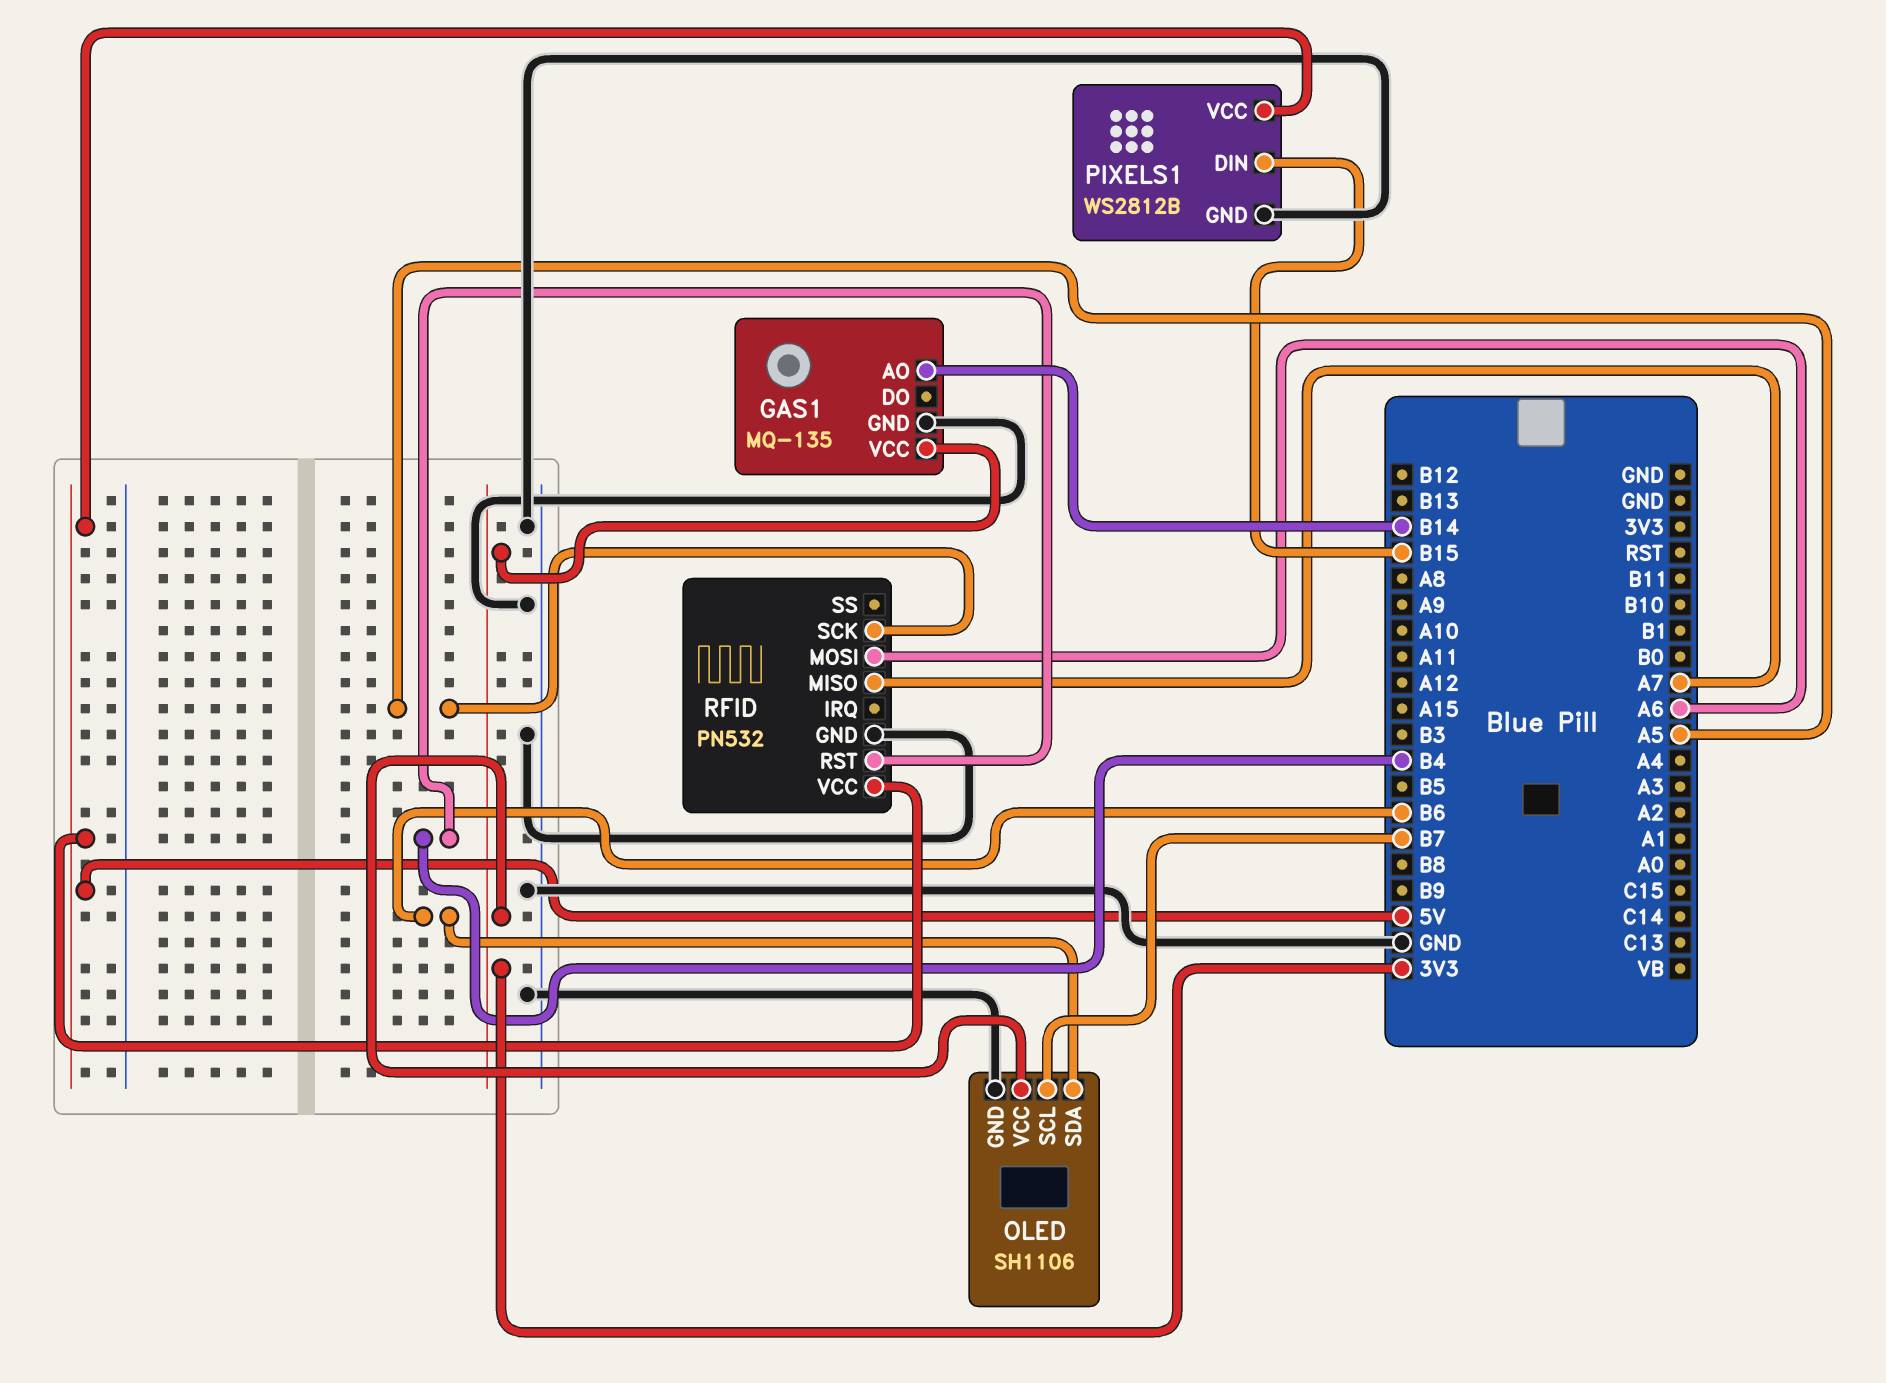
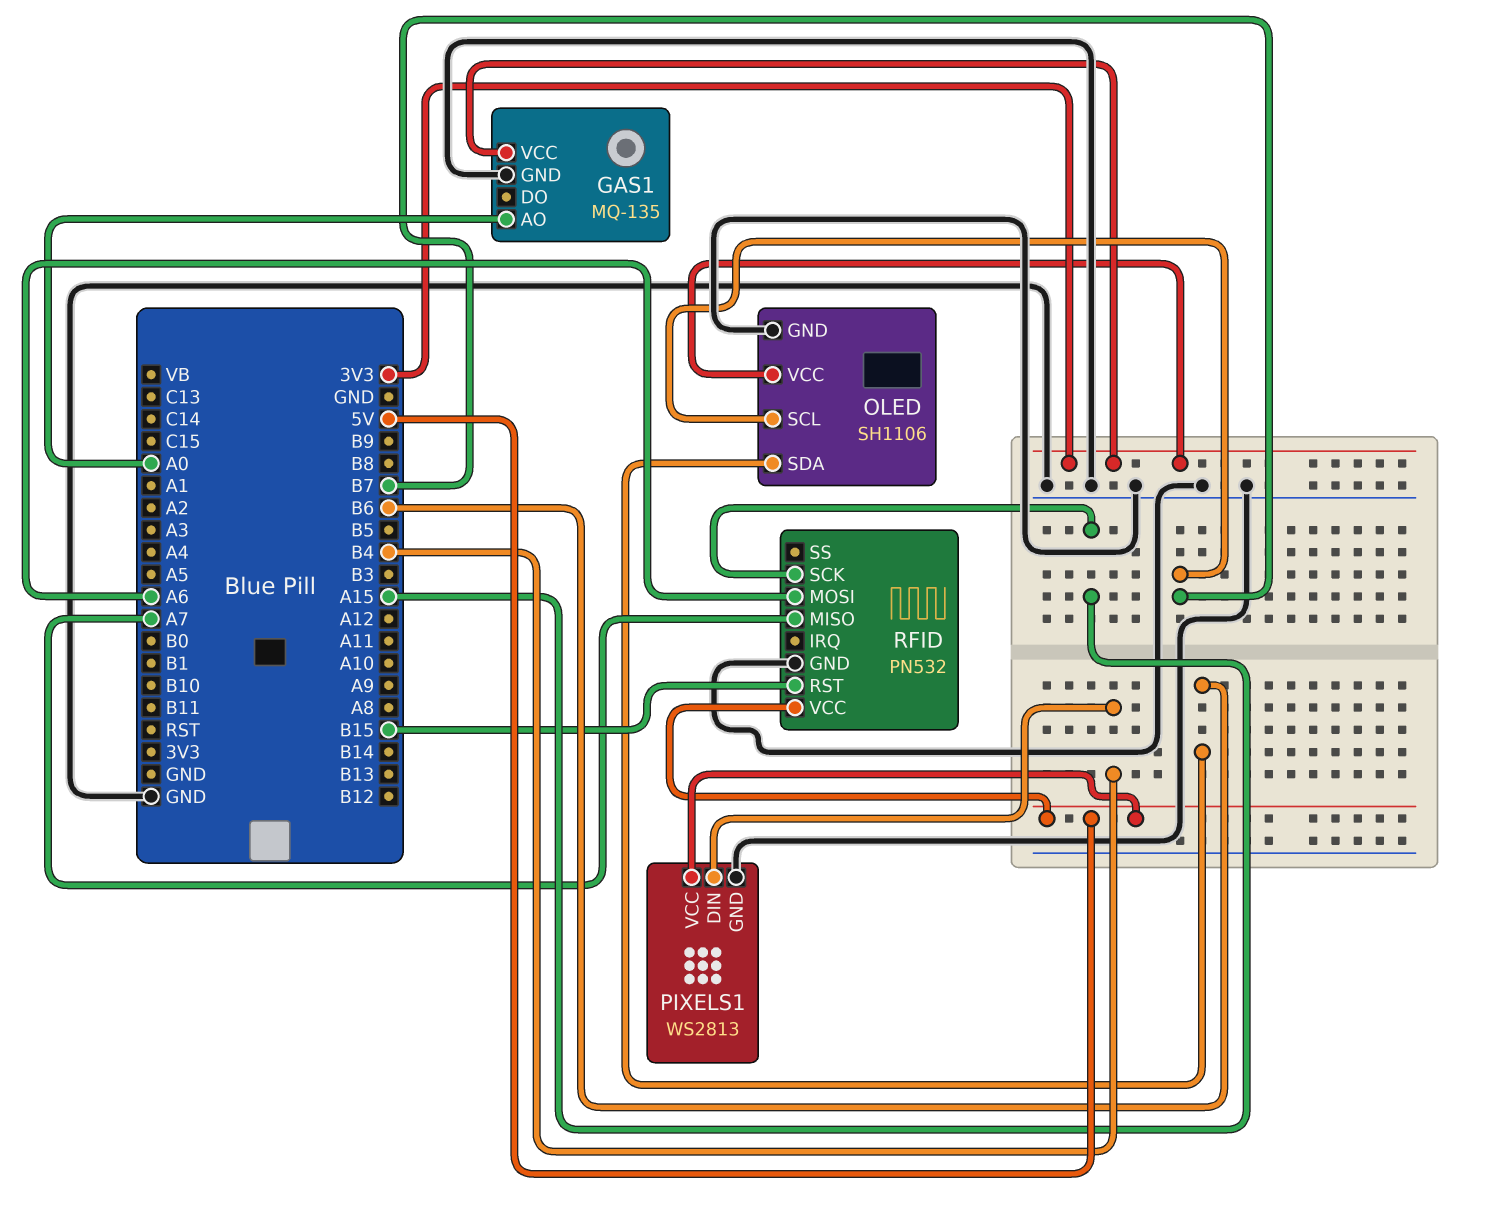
GAS1 pin AO: B14 -> A0
PIXELS1: WS2812B -> WS2813
PIXELS1 pin DIN: B15 -> B4
RFID pin RST: B4 -> B15
RFID pin SCK: A5 -> A15

